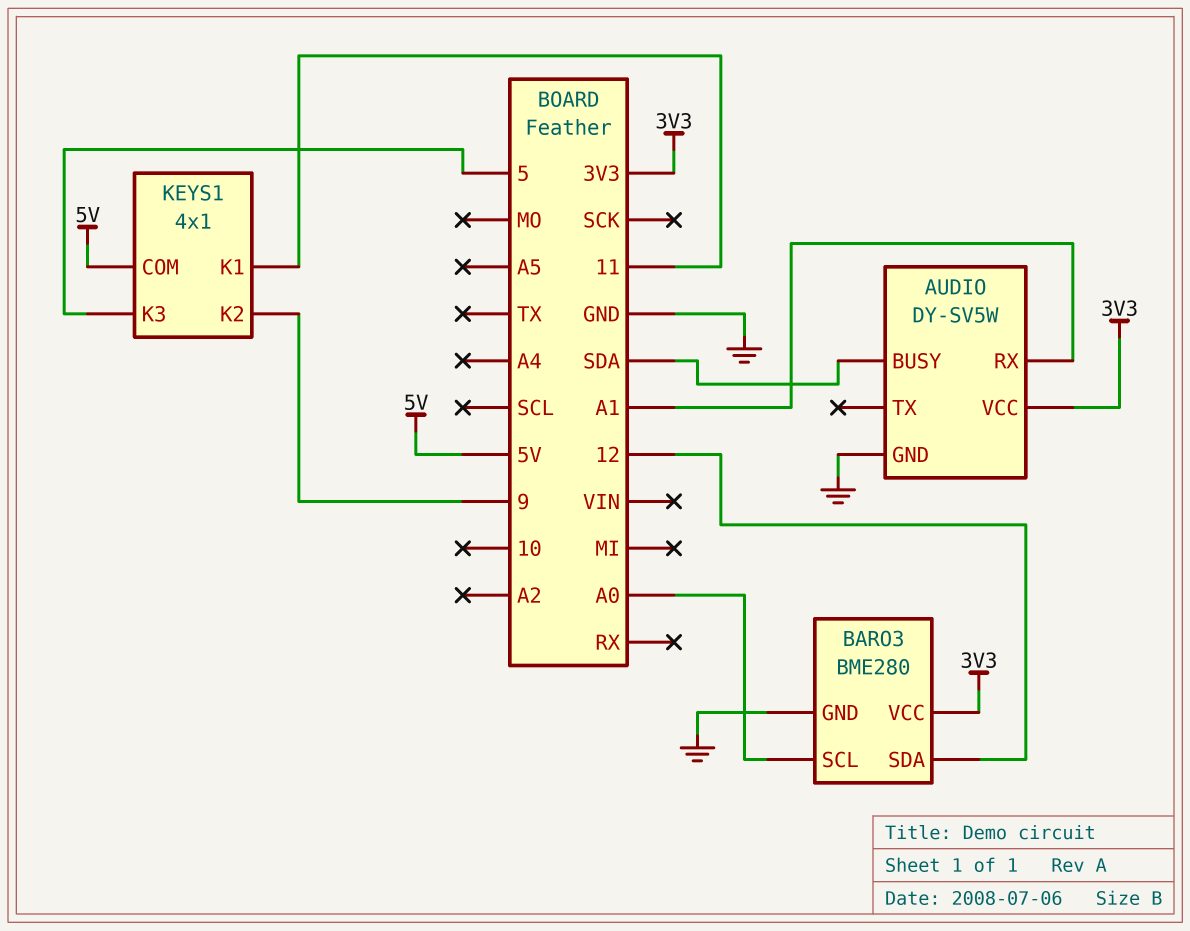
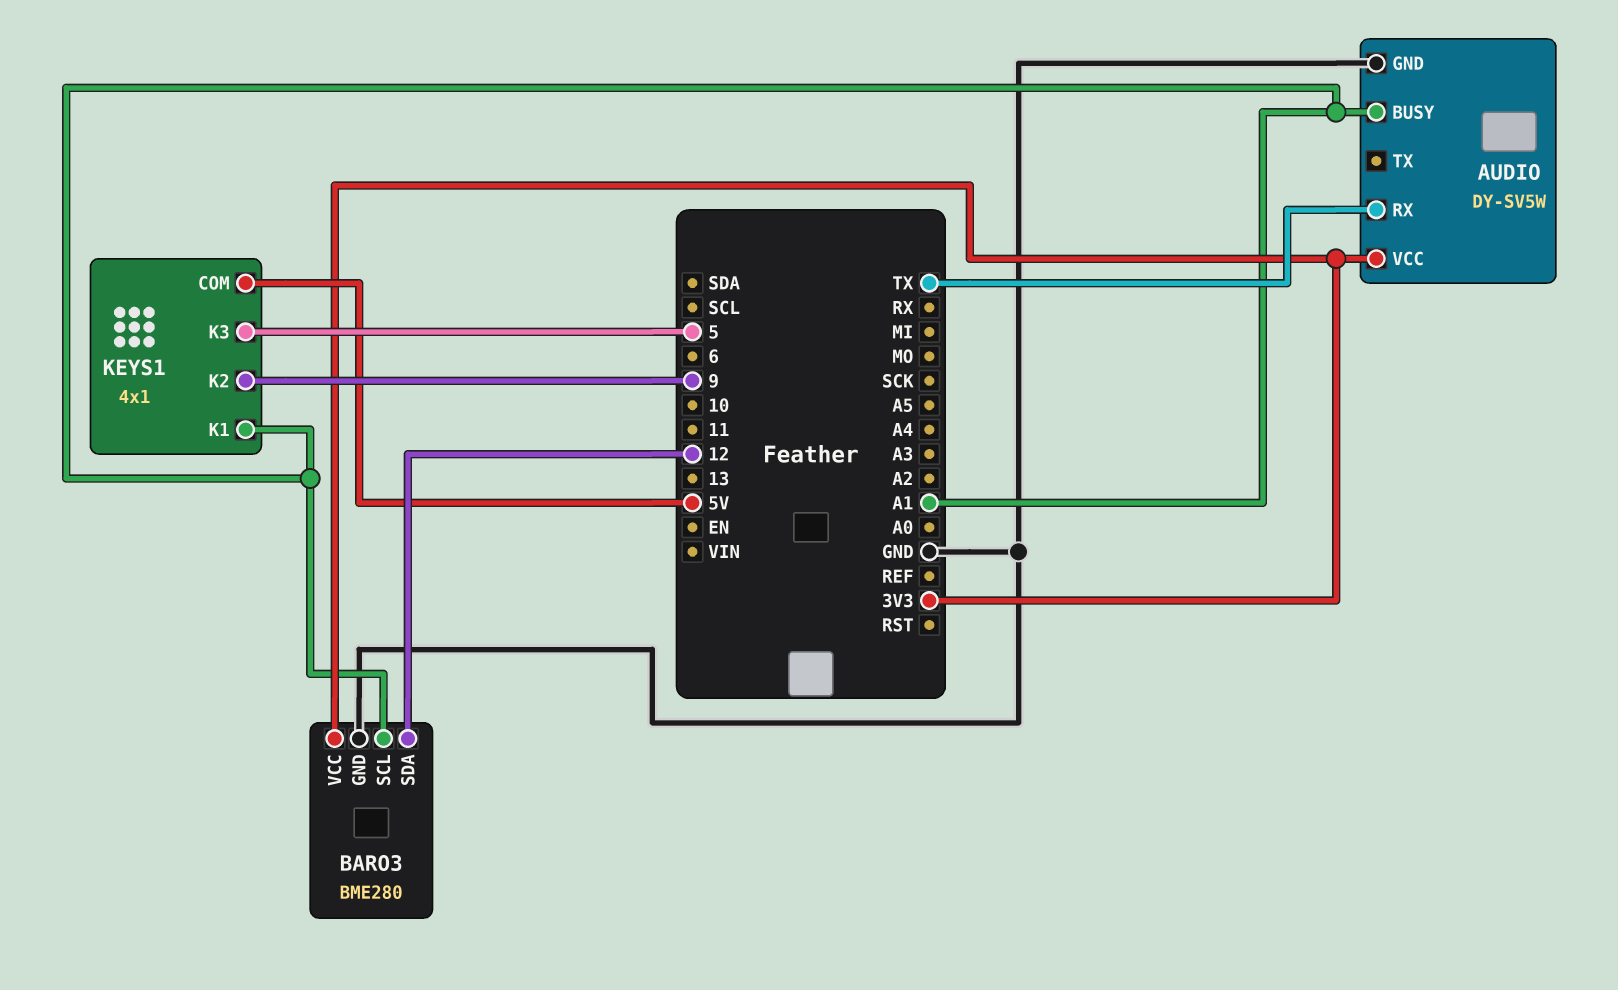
AUDIO pin BUSY: SDA -> A1
AUDIO pin RX: A1 -> TX
BARO3 pin SCL: A0 -> A1
KEYS1 pin K1: 11 -> A1

